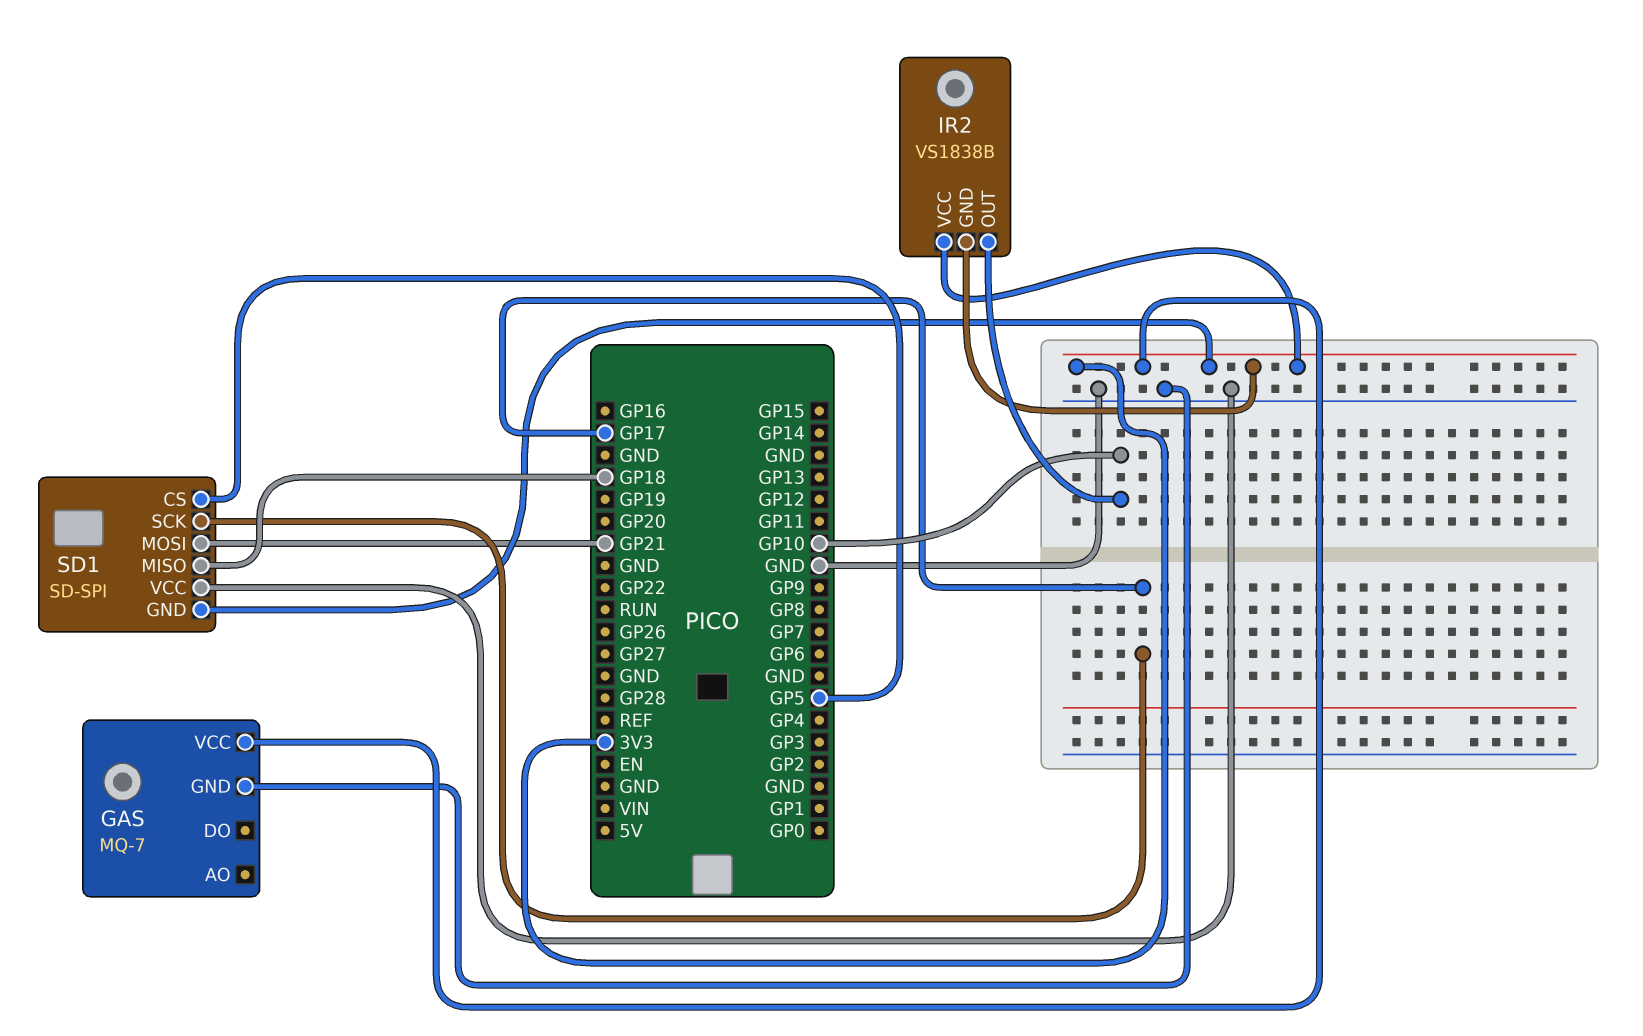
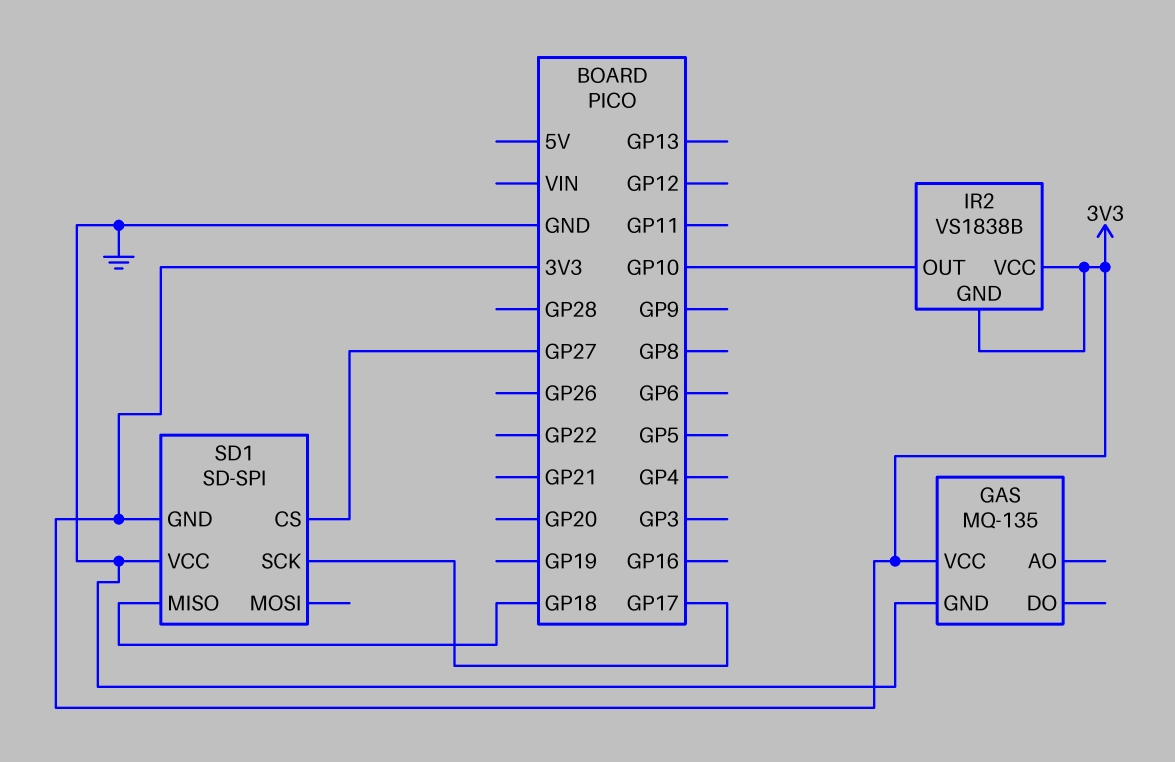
GAS: MQ-7 -> MQ-135
SD1 pin CS: GP5 -> GP27
SD1 pin MOSI: GP21 -> none

